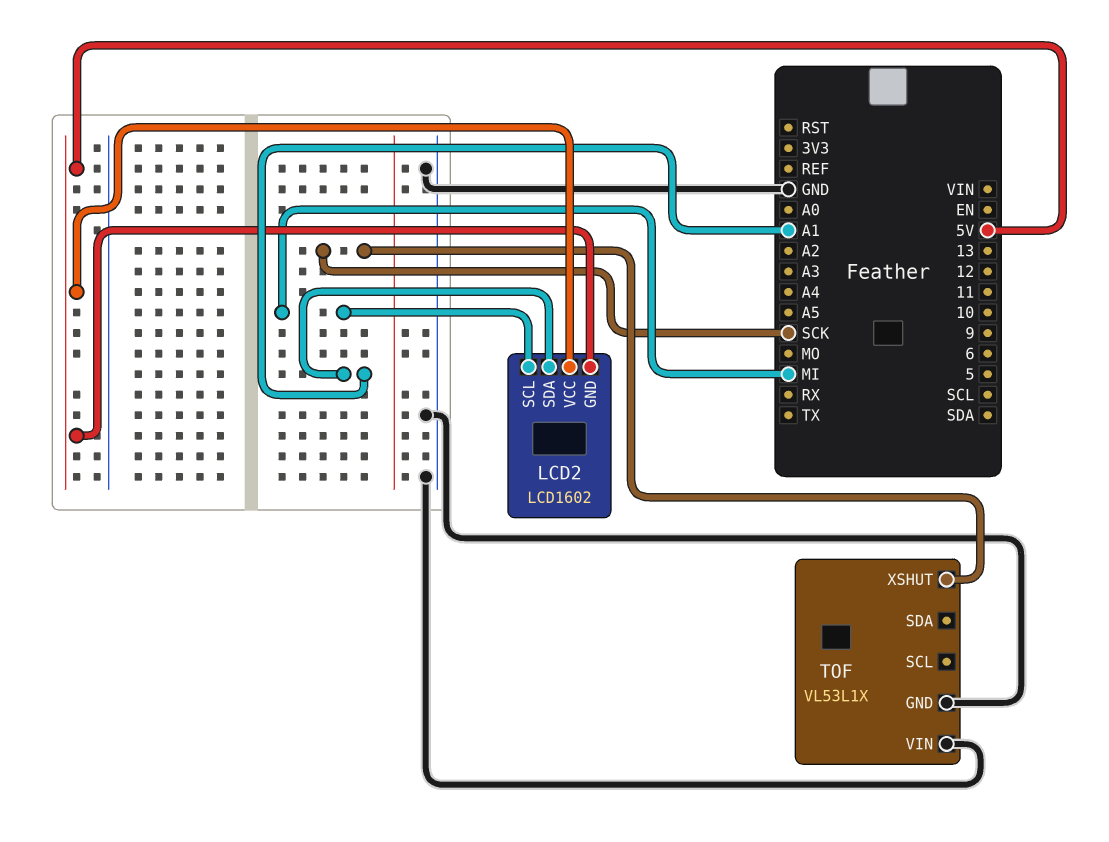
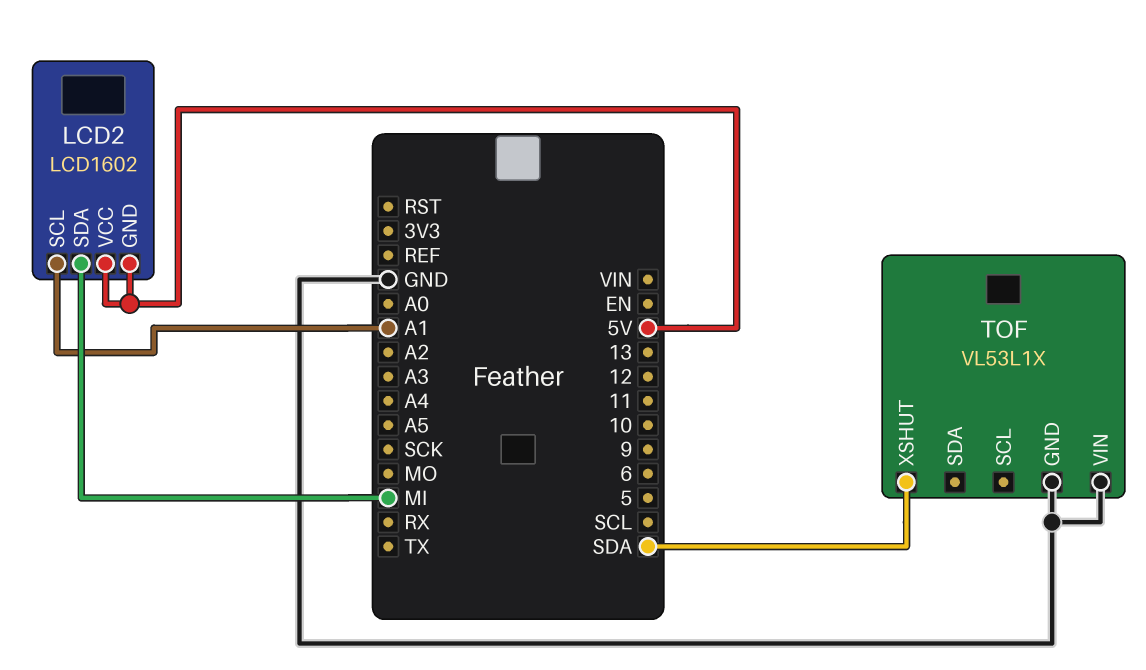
LCD2 pin SCL: MI -> A1
LCD2 pin SDA: A1 -> MI
TOF pin XSHUT: SCK -> SDA

